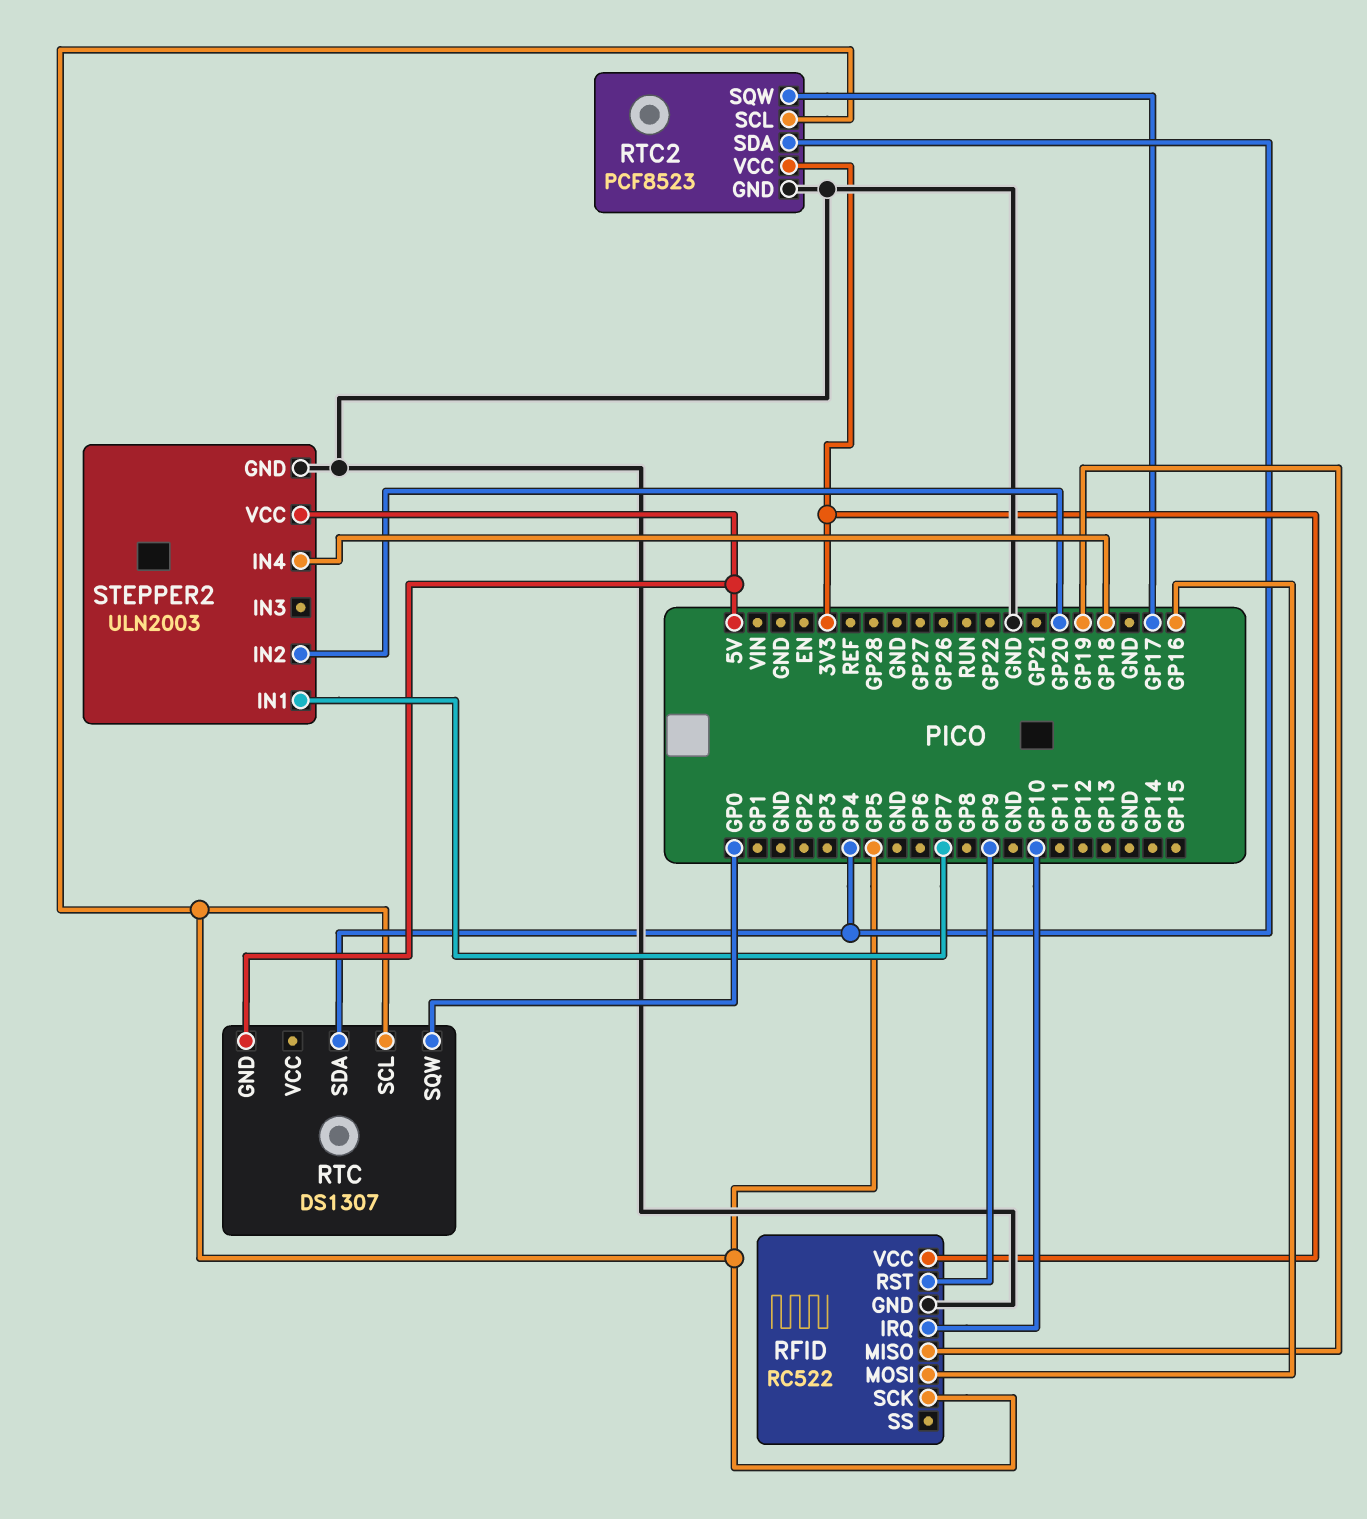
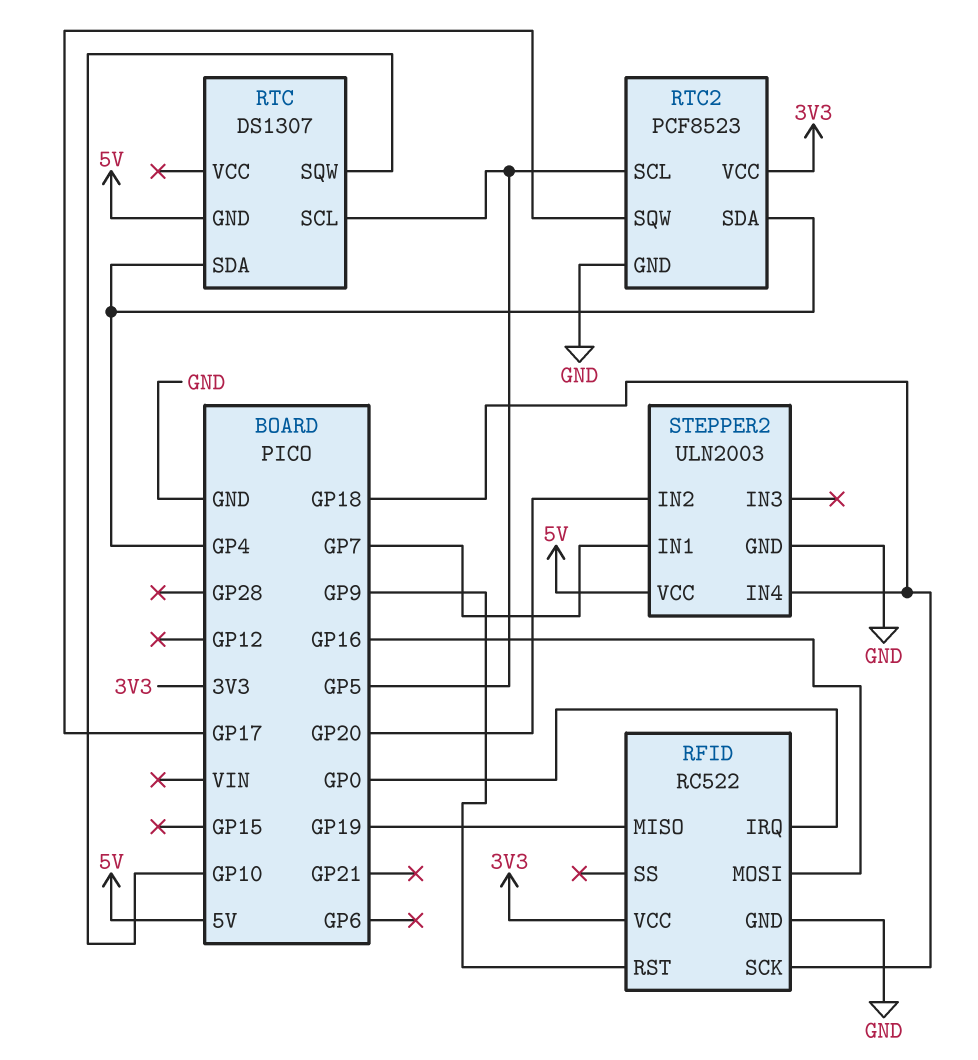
RFID pin IRQ: GP10 -> GP0
RFID pin SCK: GP5 -> GP18
RTC pin SQW: GP0 -> GP10

